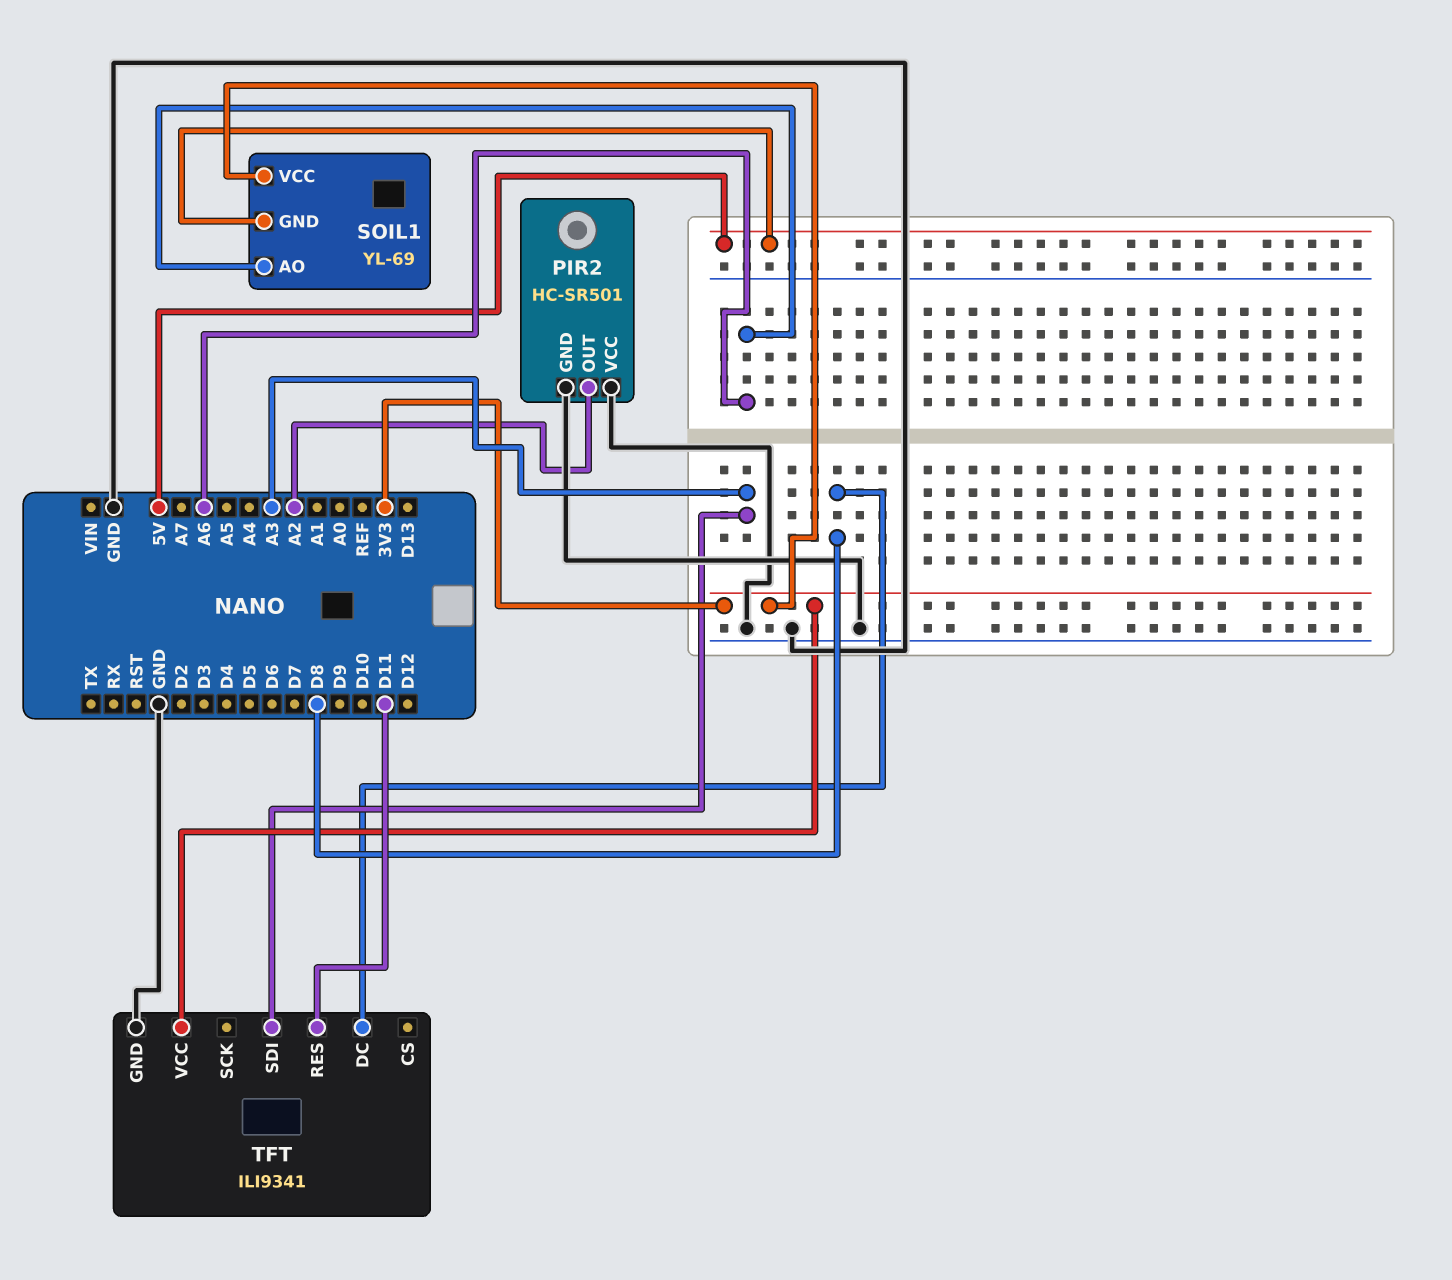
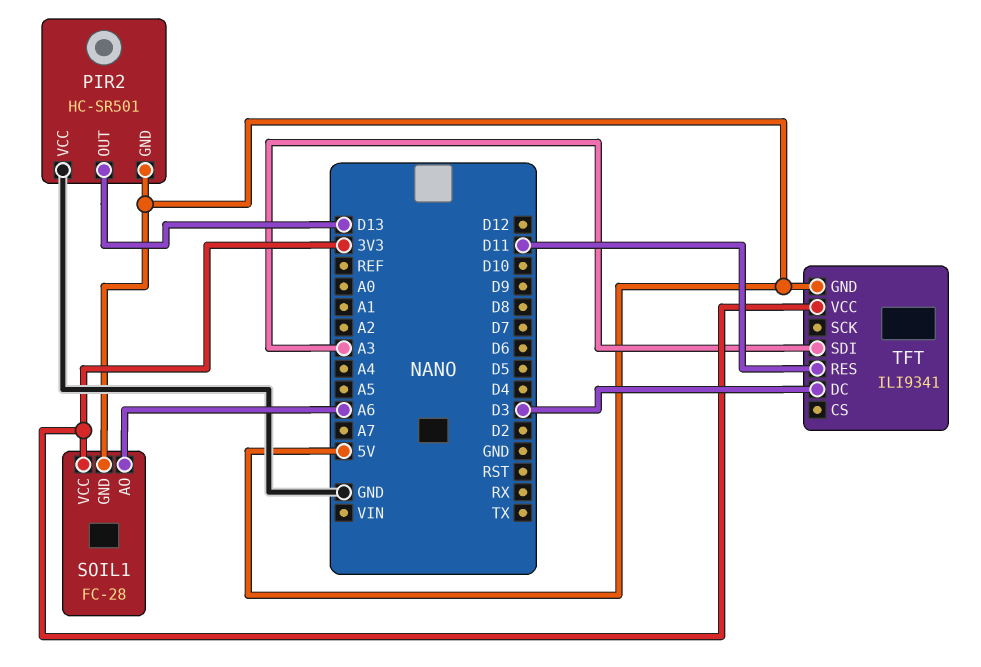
PIR2 pin GND: GND -> 5V
PIR2 pin OUT: A2 -> D13
SOIL1: YL-69 -> FC-28
TFT pin DC: D8 -> D3
TFT pin GND: GND -> 5V

